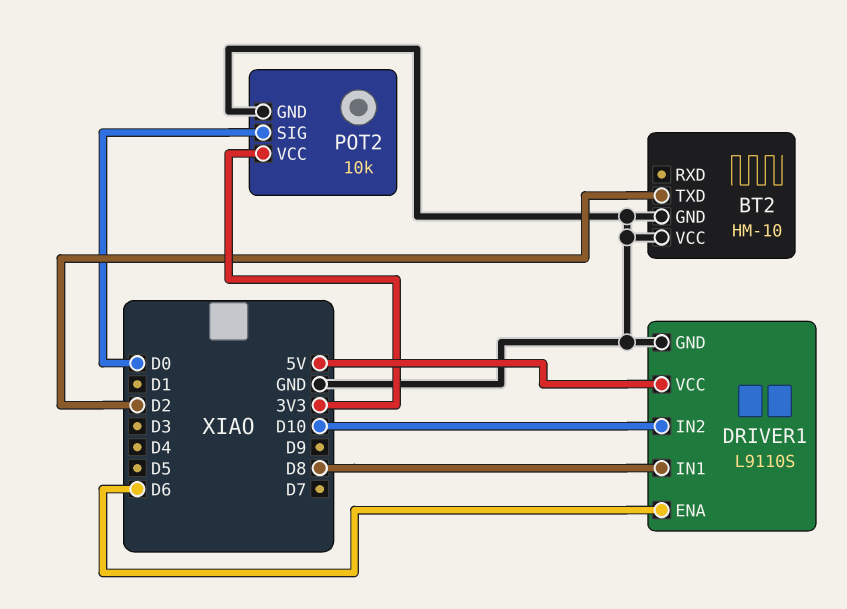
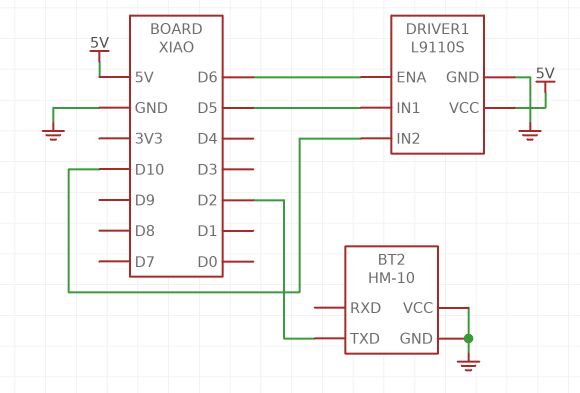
DRIVER1 pin IN1: D8 -> D5
POT2: 10k -> none
POT2 pin GND: GND -> none
POT2 pin SIG: D0 -> none
POT2 pin VCC: 3V3 -> none

